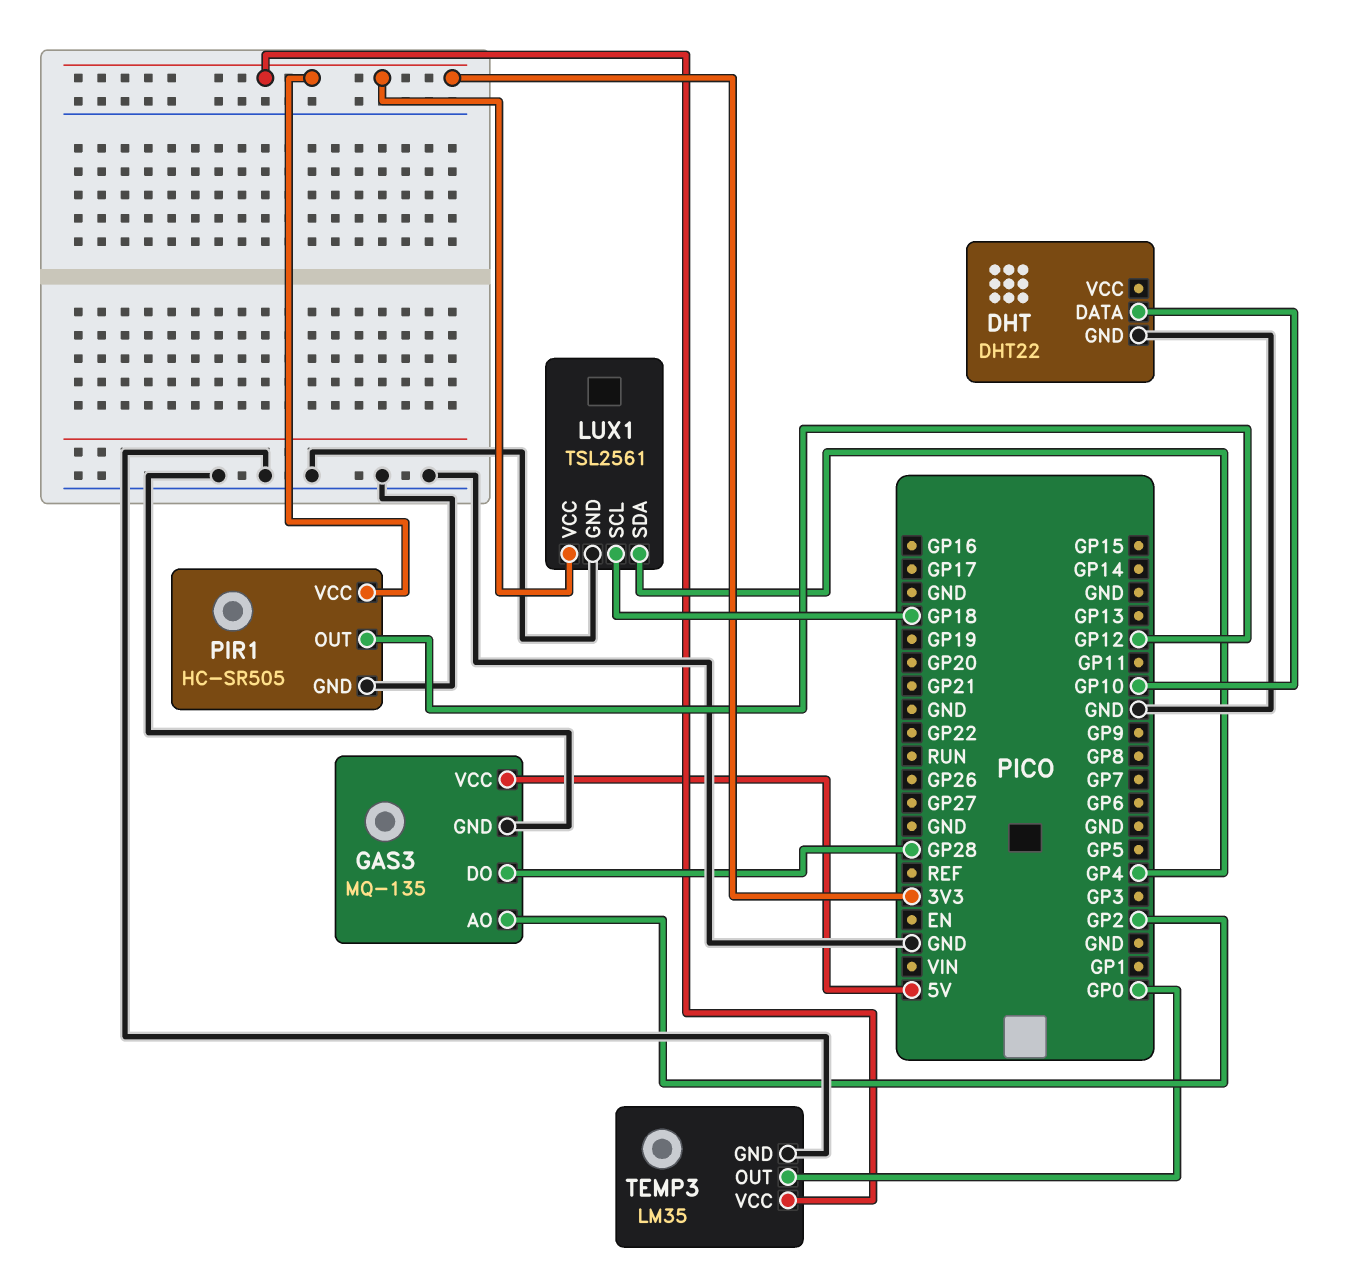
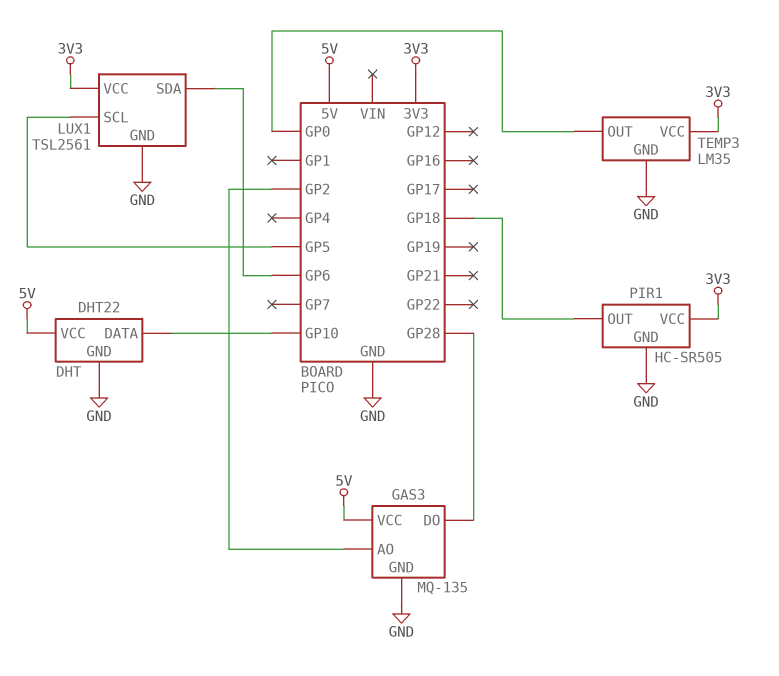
DHT pin VCC: none -> 5V
LUX1 pin SCL: GP18 -> GP5
LUX1 pin SDA: GP4 -> GP6
PIR1 pin OUT: GP12 -> GP18

